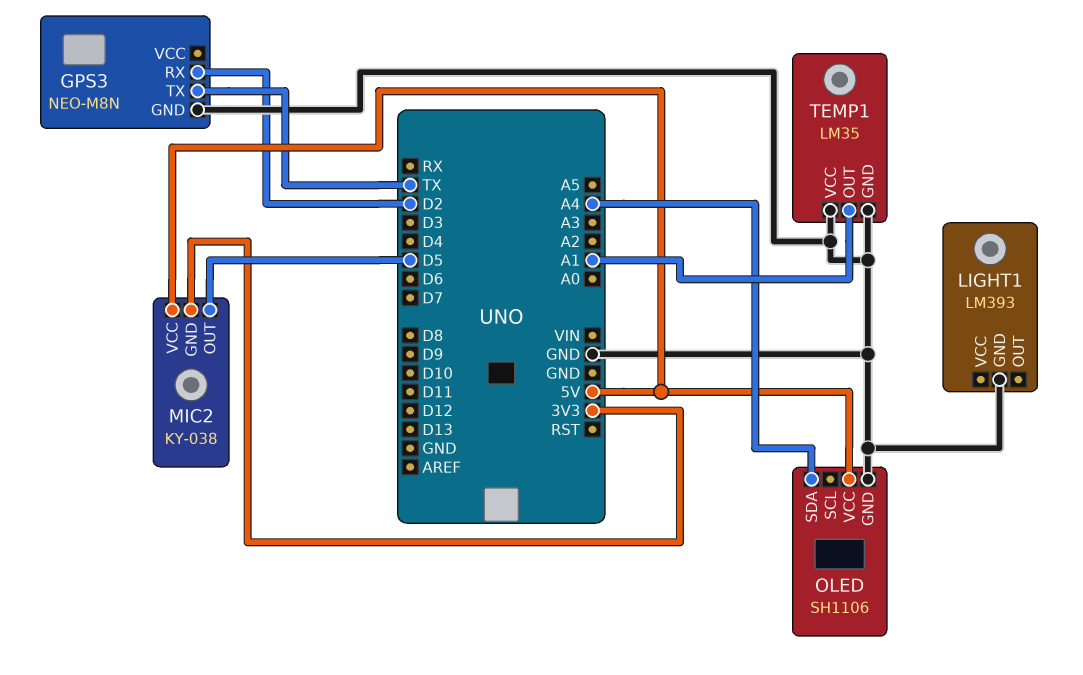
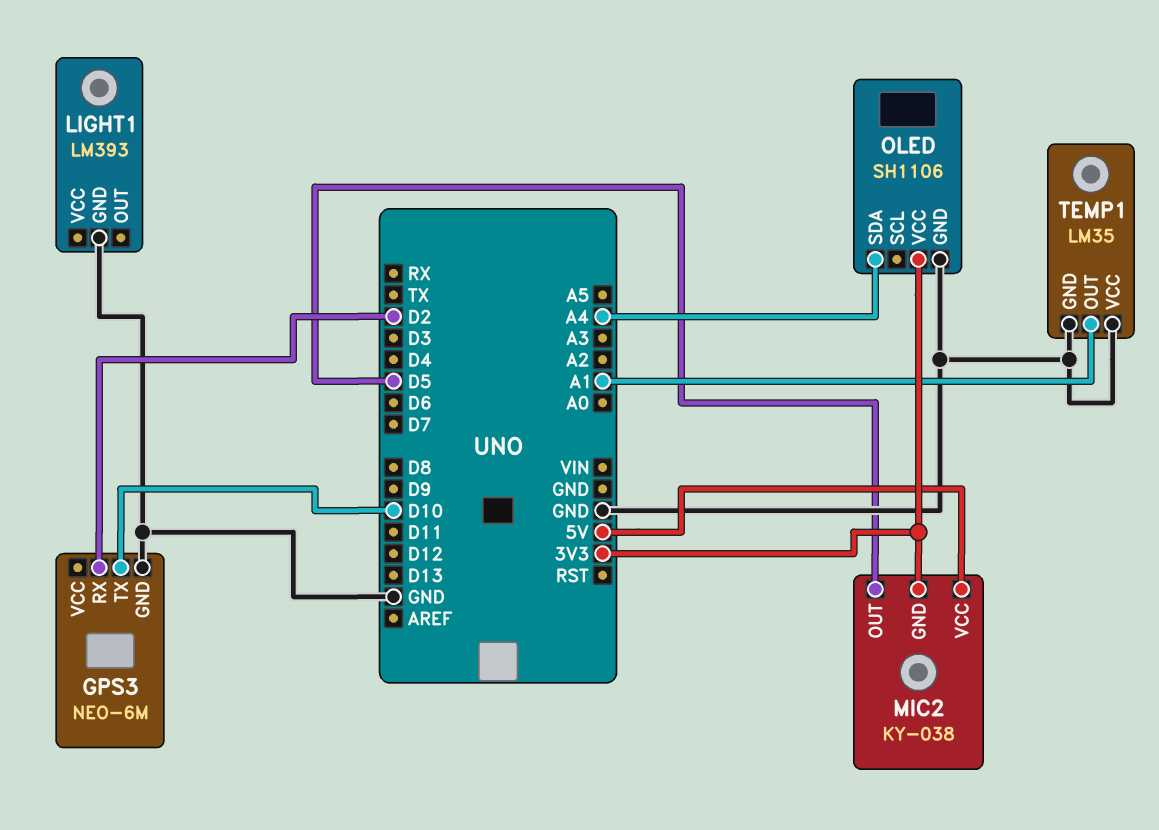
GPS3: NEO-M8N -> NEO-6M
GPS3 pin TX: TX -> D10
OLED pin VCC: 5V -> 3V3

